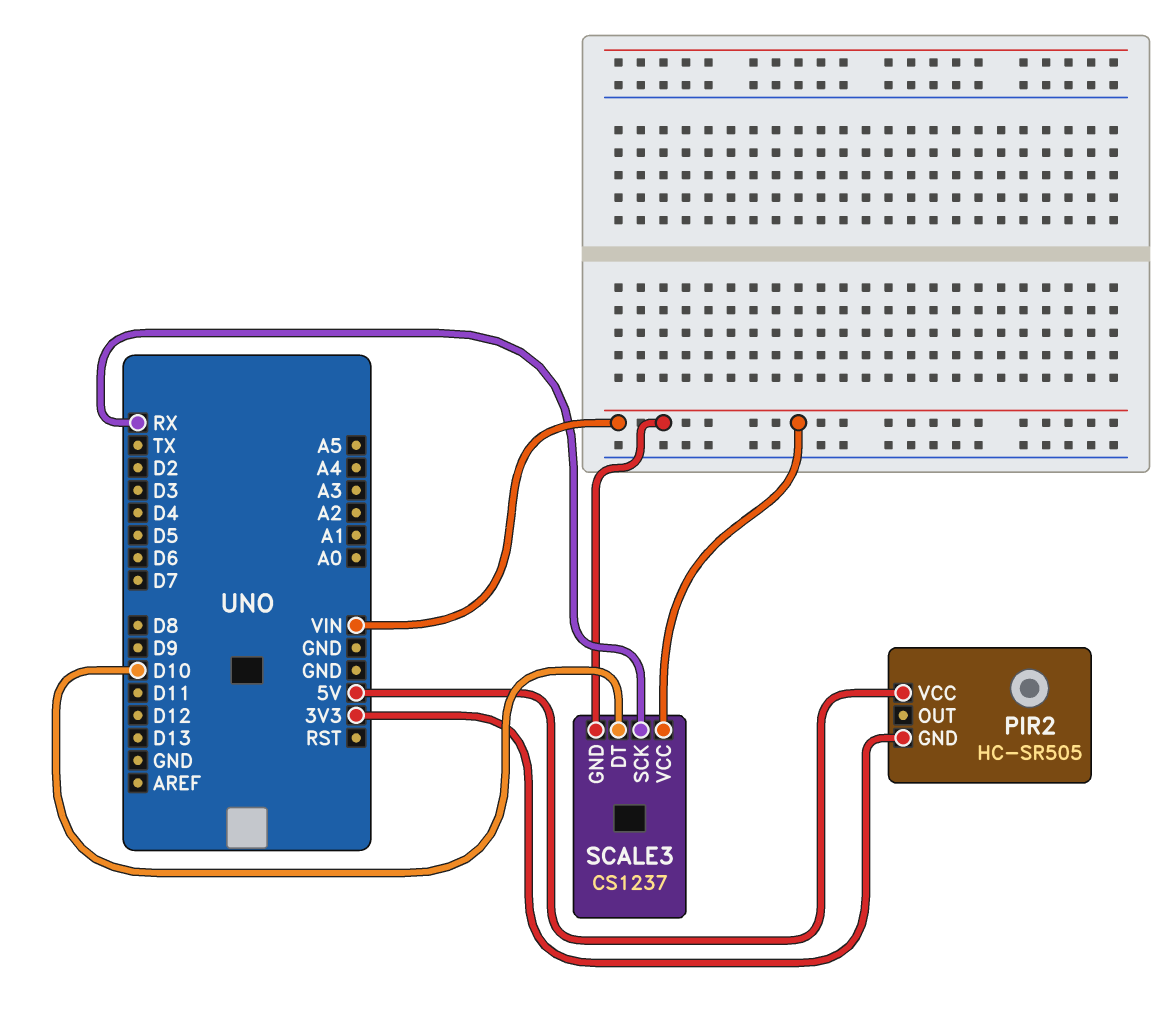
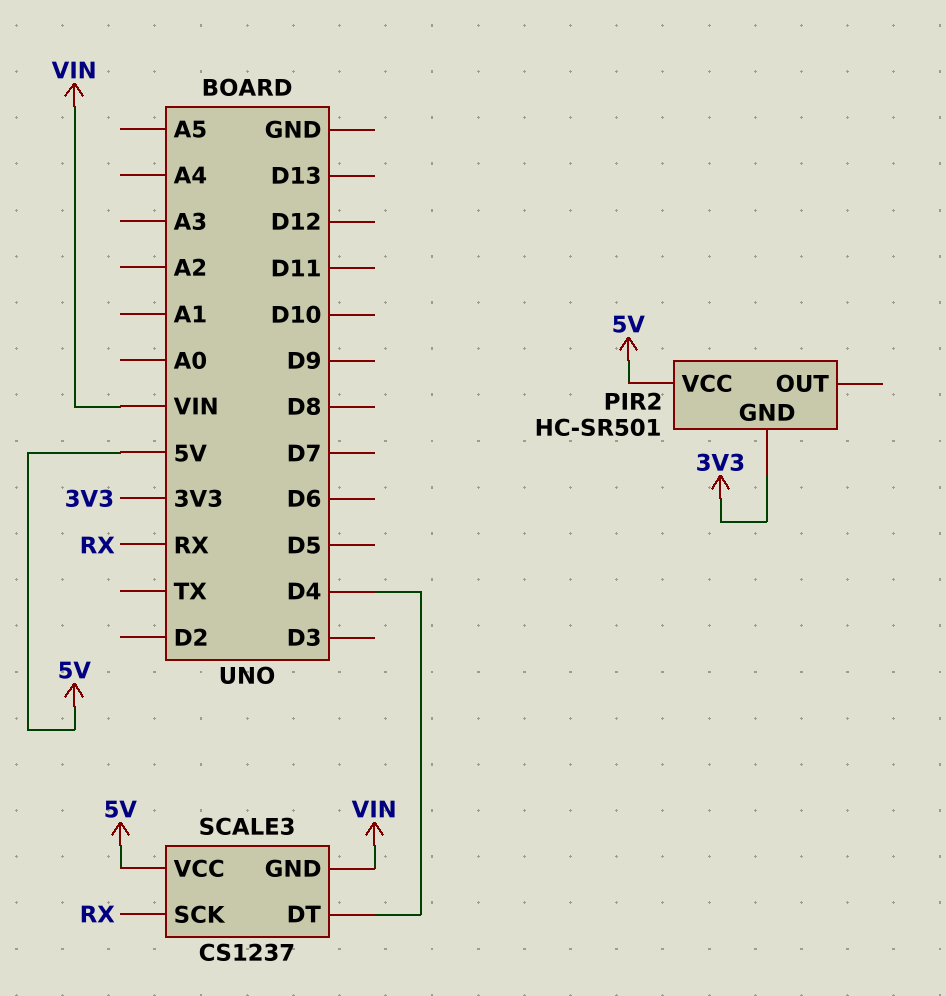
PIR2: HC-SR505 -> HC-SR501
SCALE3 pin DT: D10 -> D4
SCALE3 pin VCC: VIN -> 5V

